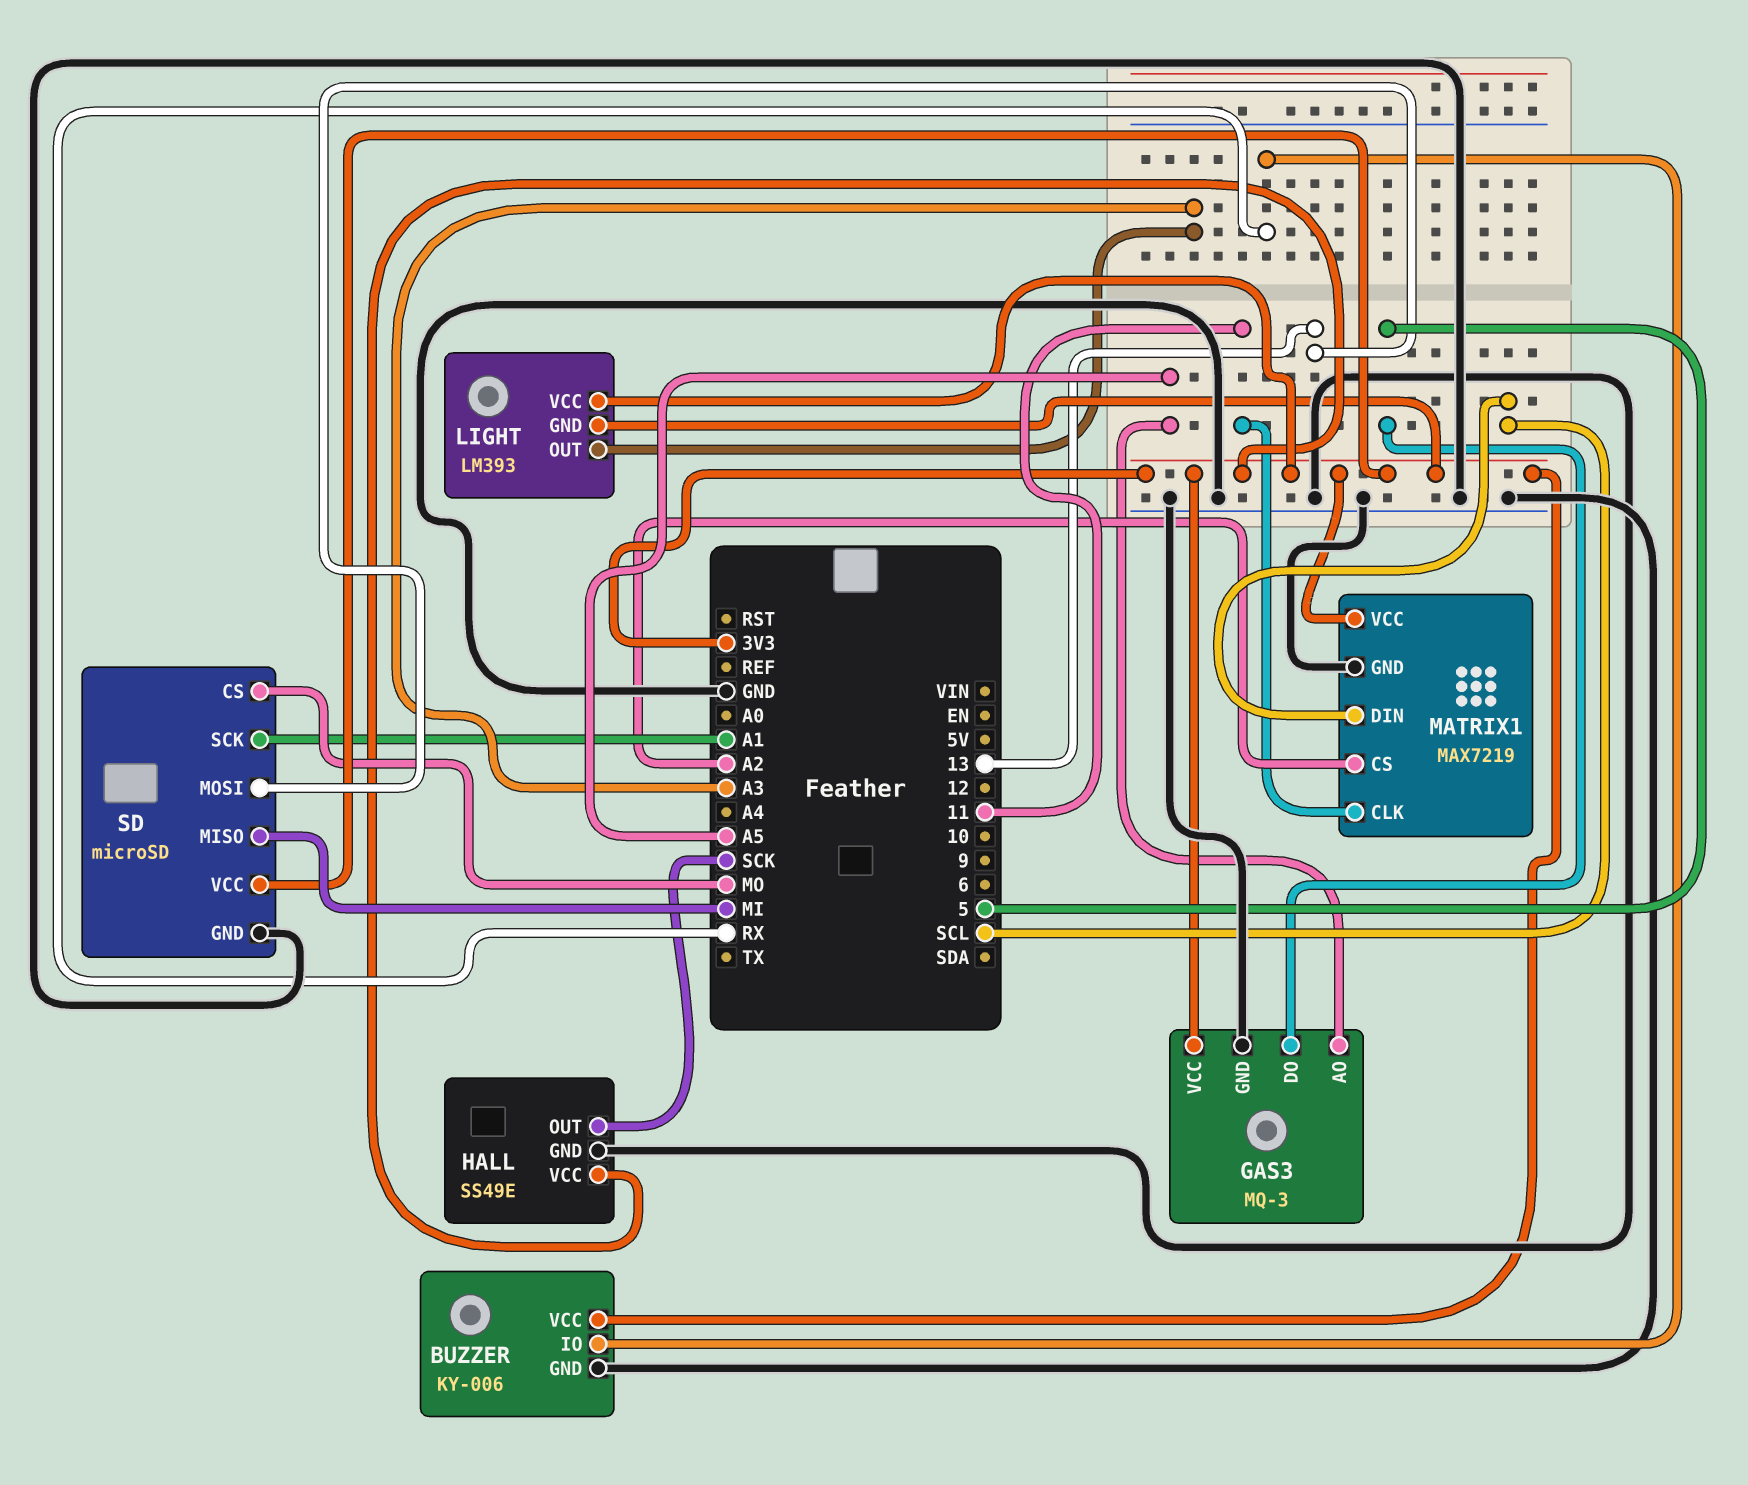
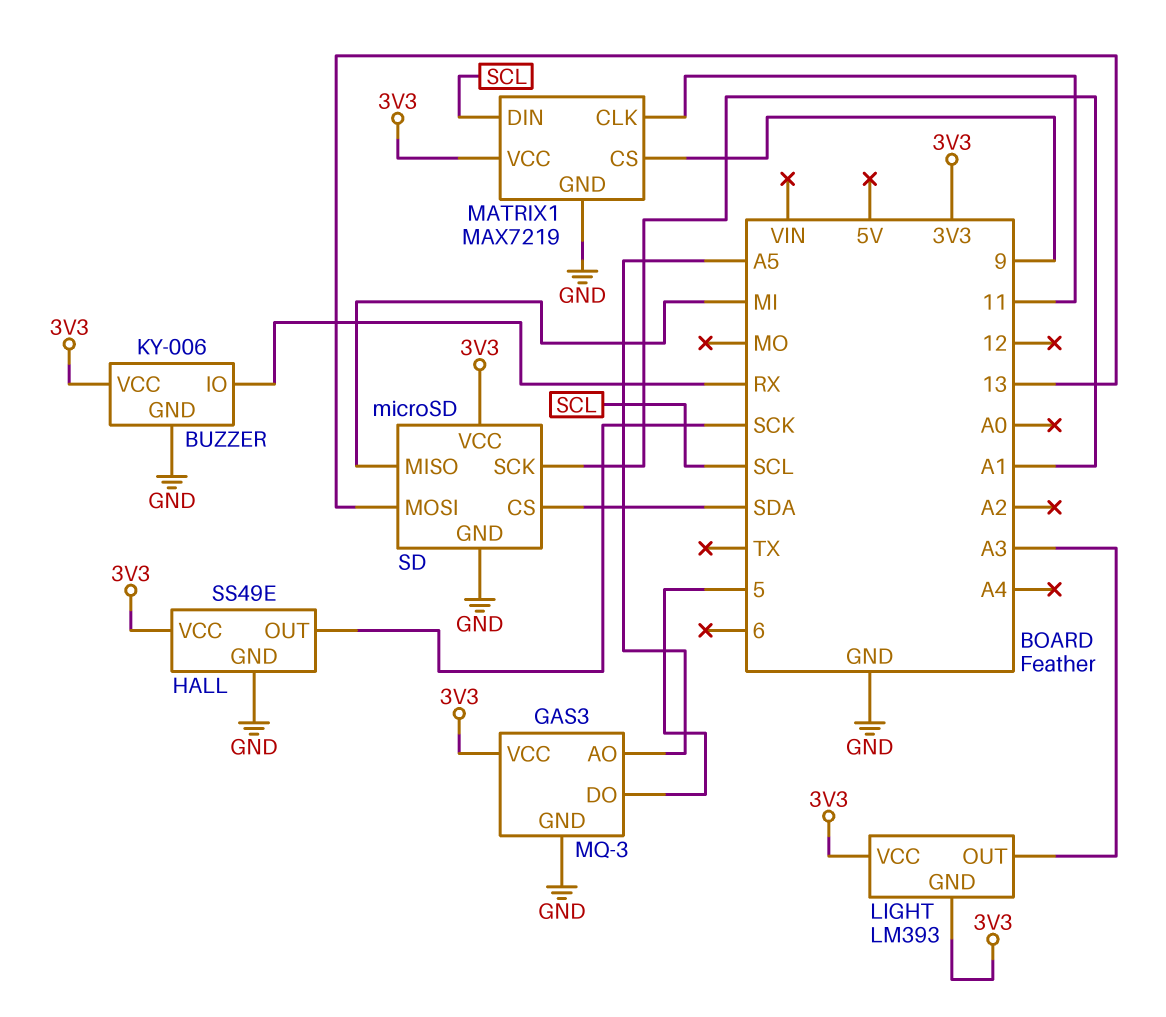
MATRIX1 pin CS: A2 -> 9
SD pin CS: MO -> SDA

